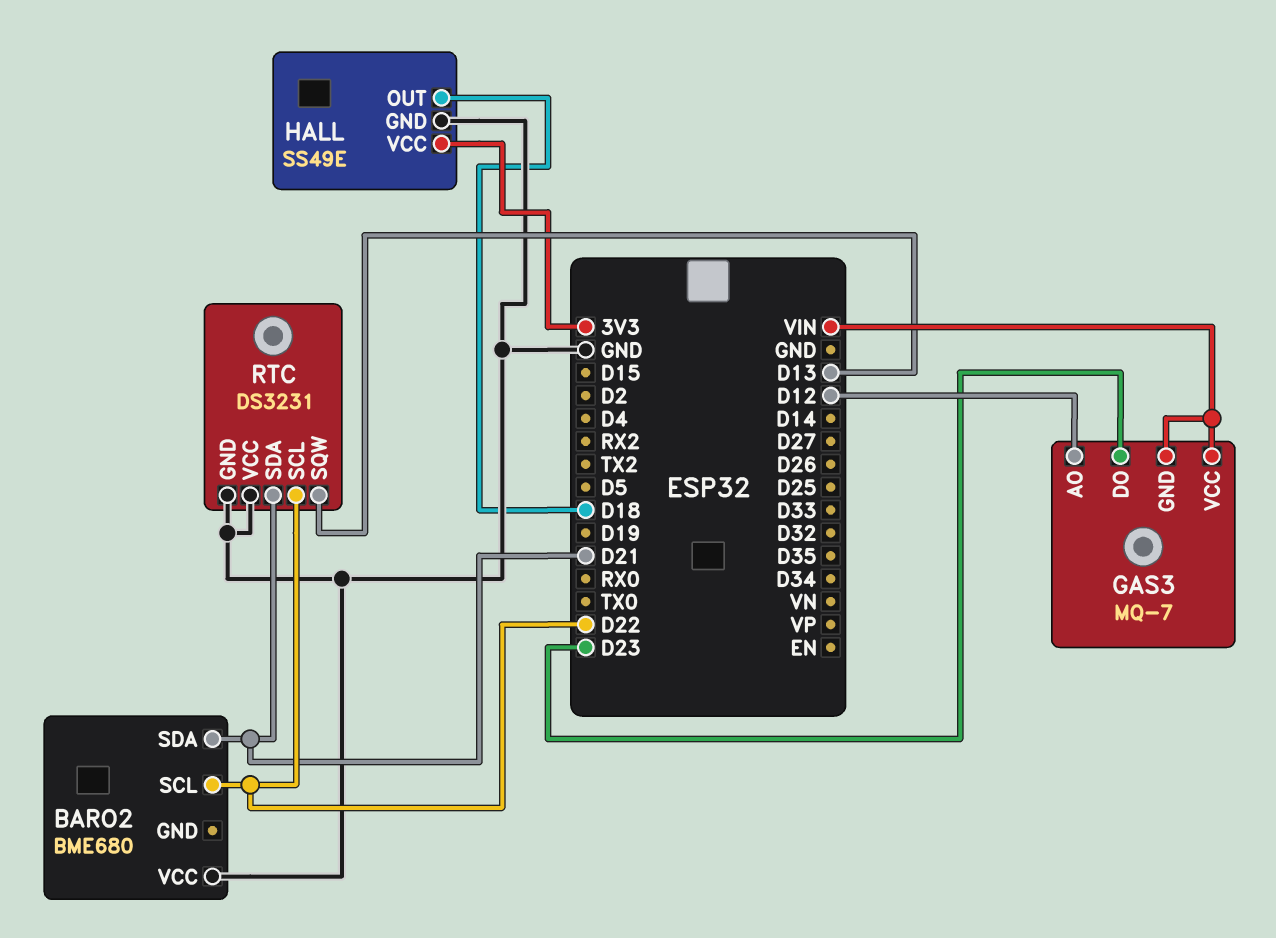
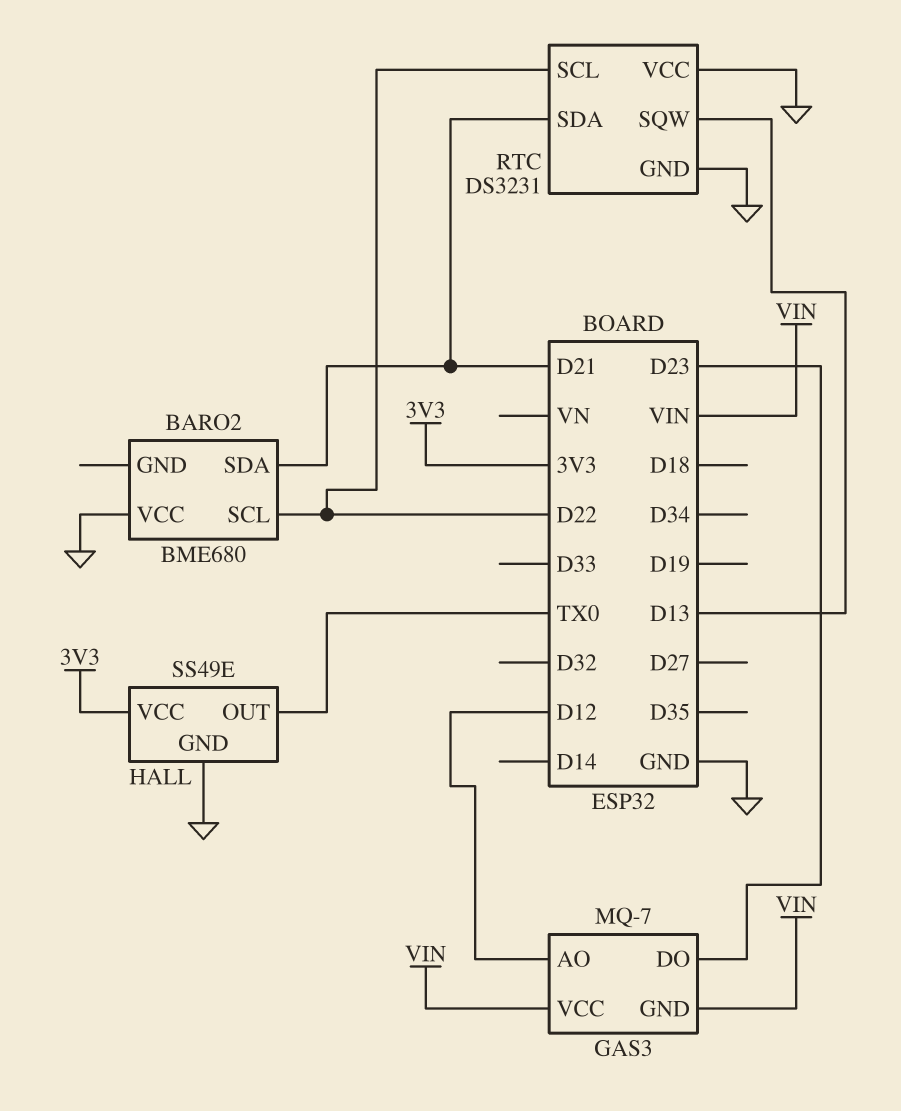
HALL pin OUT: D18 -> TX0

